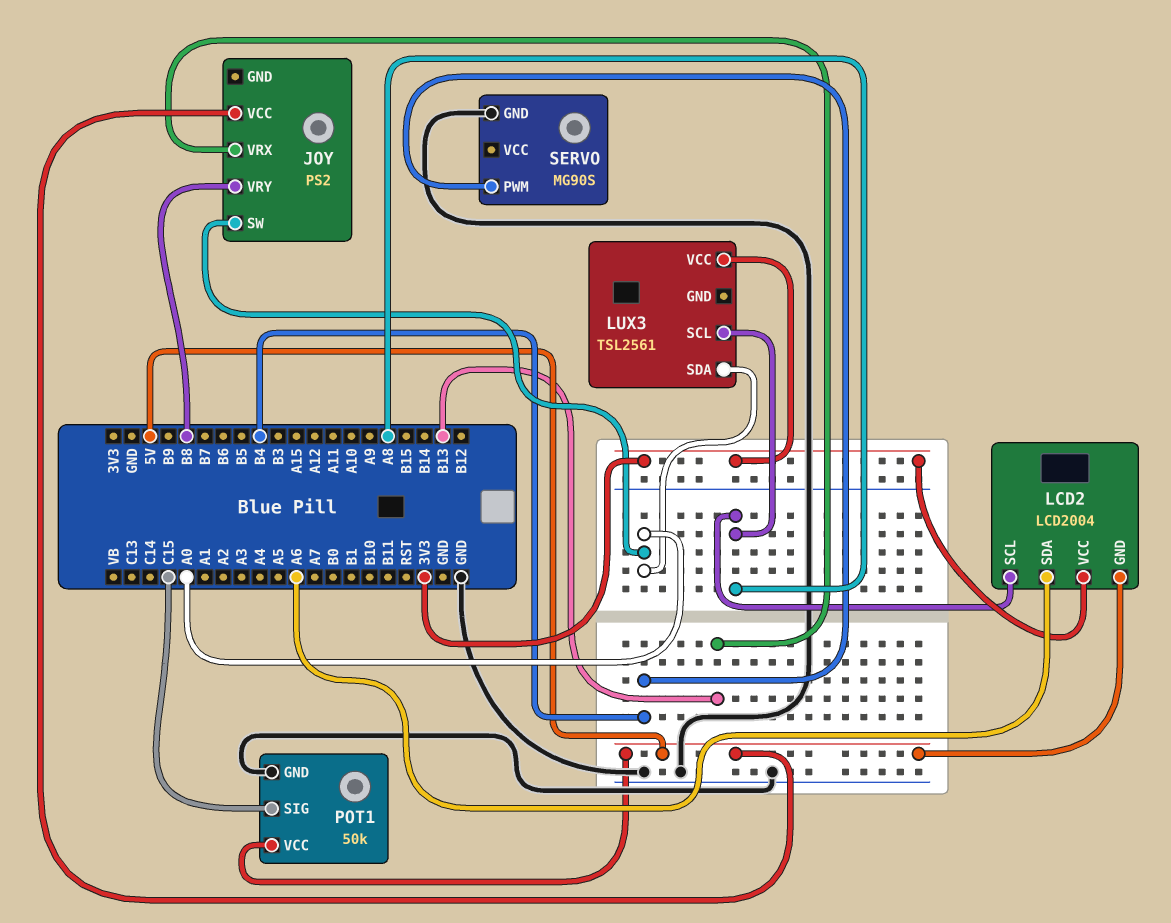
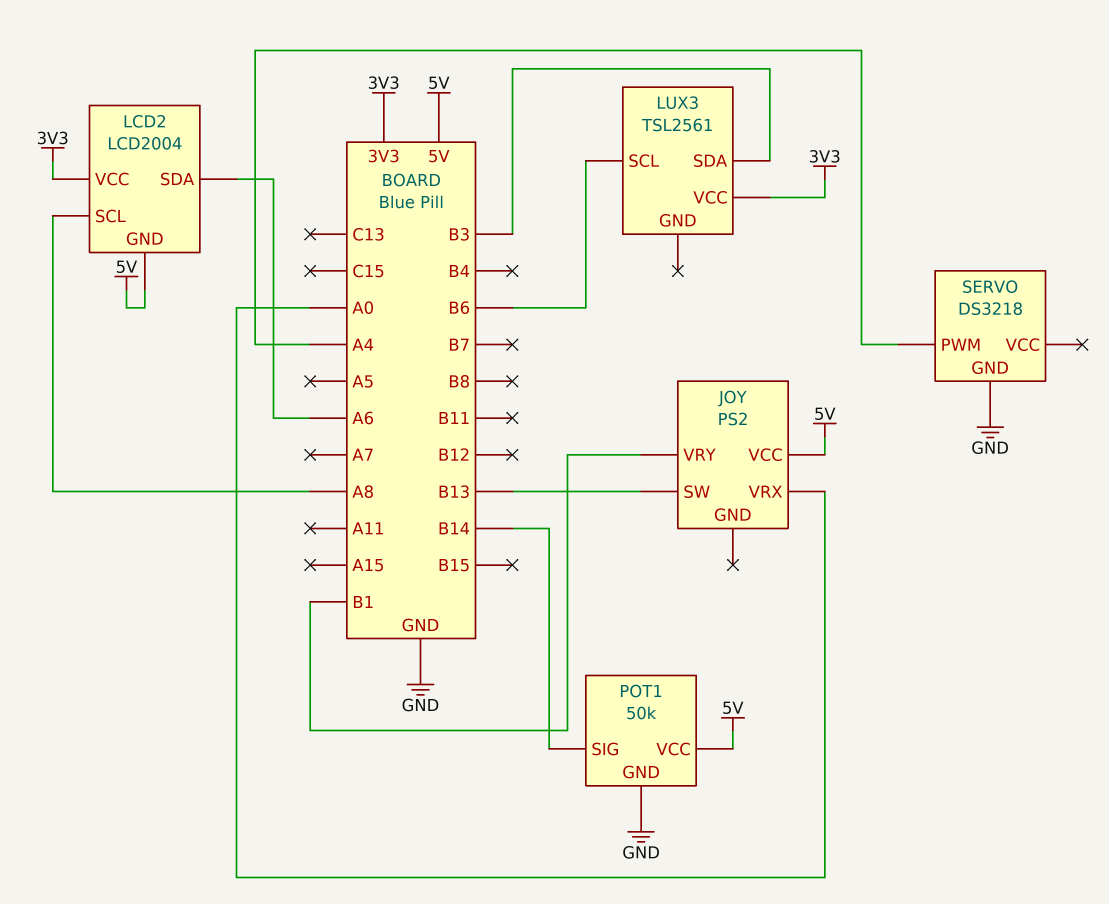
JOY pin SW: A0 -> B13
JOY pin VRX: B13 -> A0
JOY pin VRY: B8 -> B1
LUX3 pin SCL: A8 -> B6
LUX3 pin SDA: A0 -> B3
POT1 pin SIG: C15 -> B14
SERVO: MG90S -> DS3218
SERVO pin PWM: B4 -> A4

